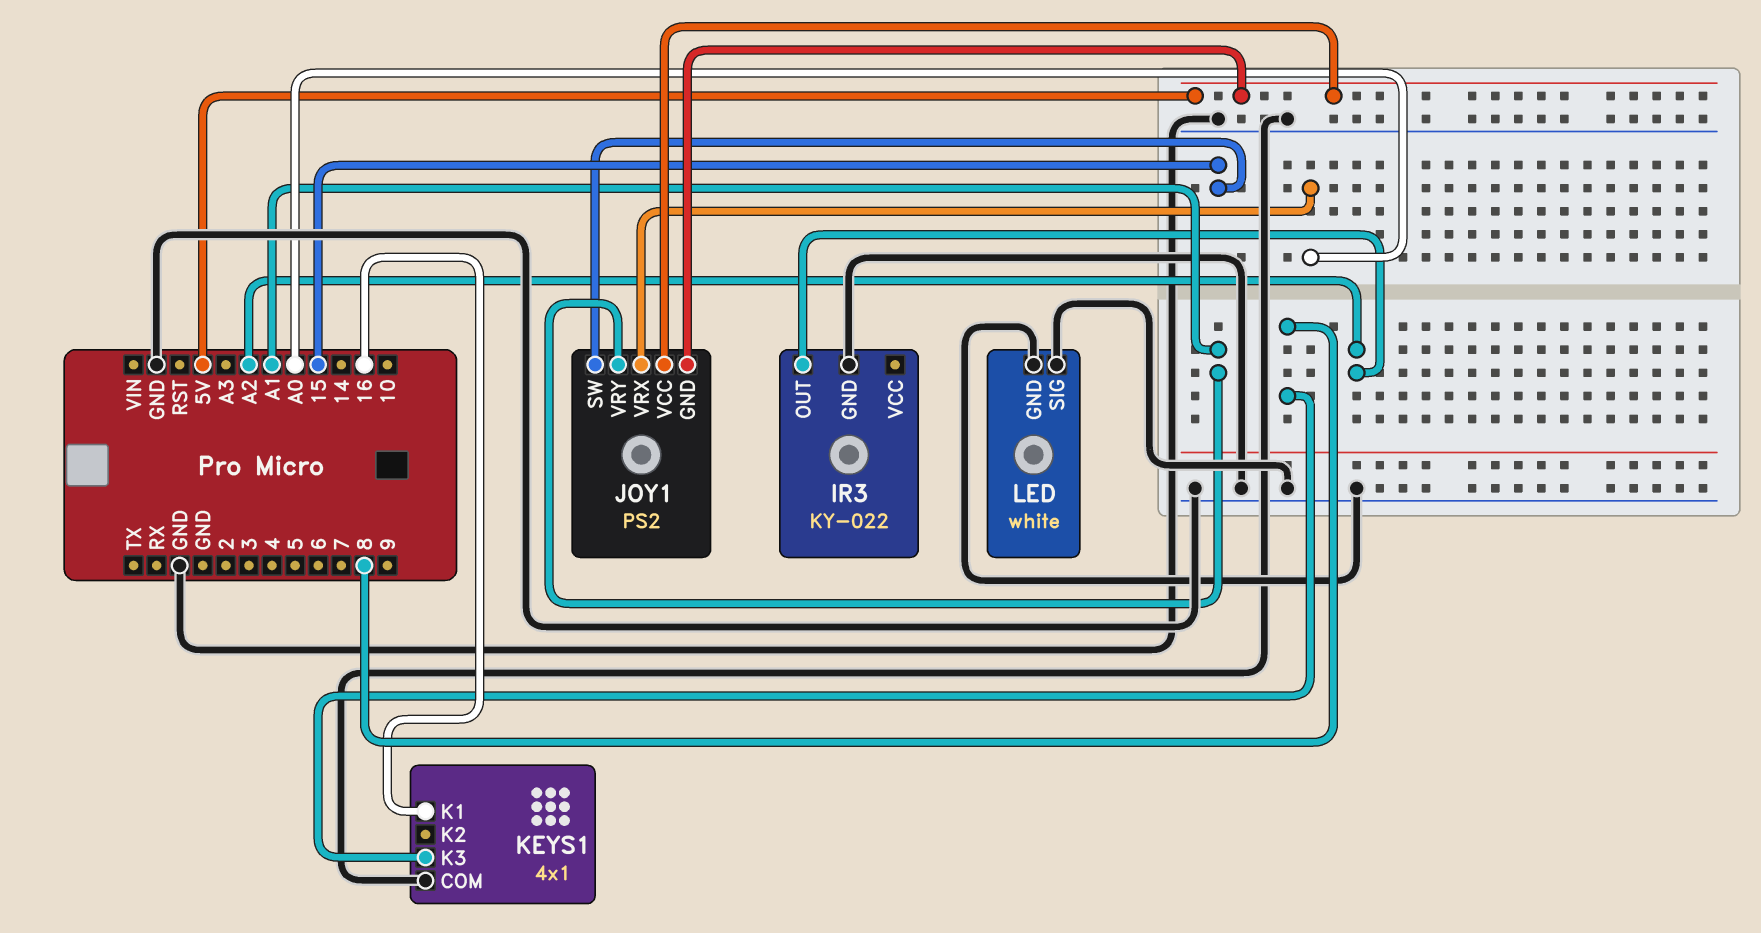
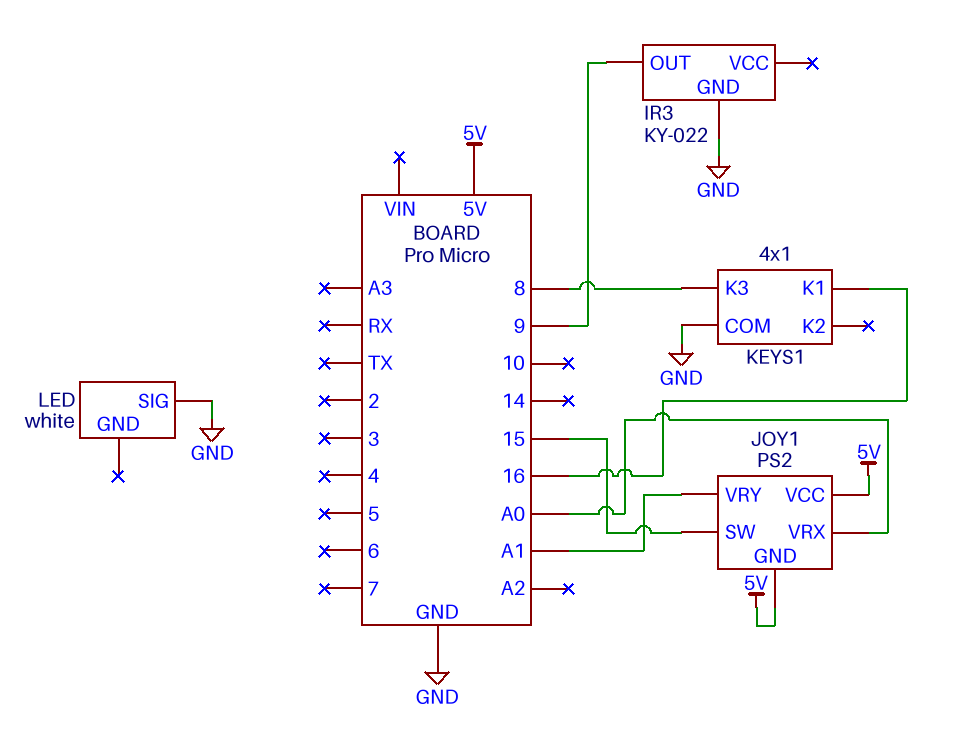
IR3 pin OUT: A2 -> 9
LED pin GND: GND -> none

